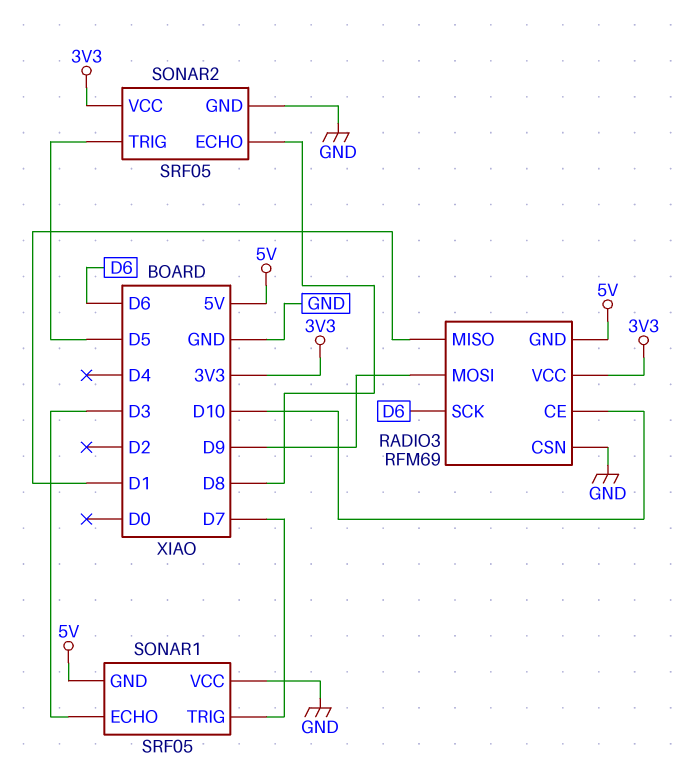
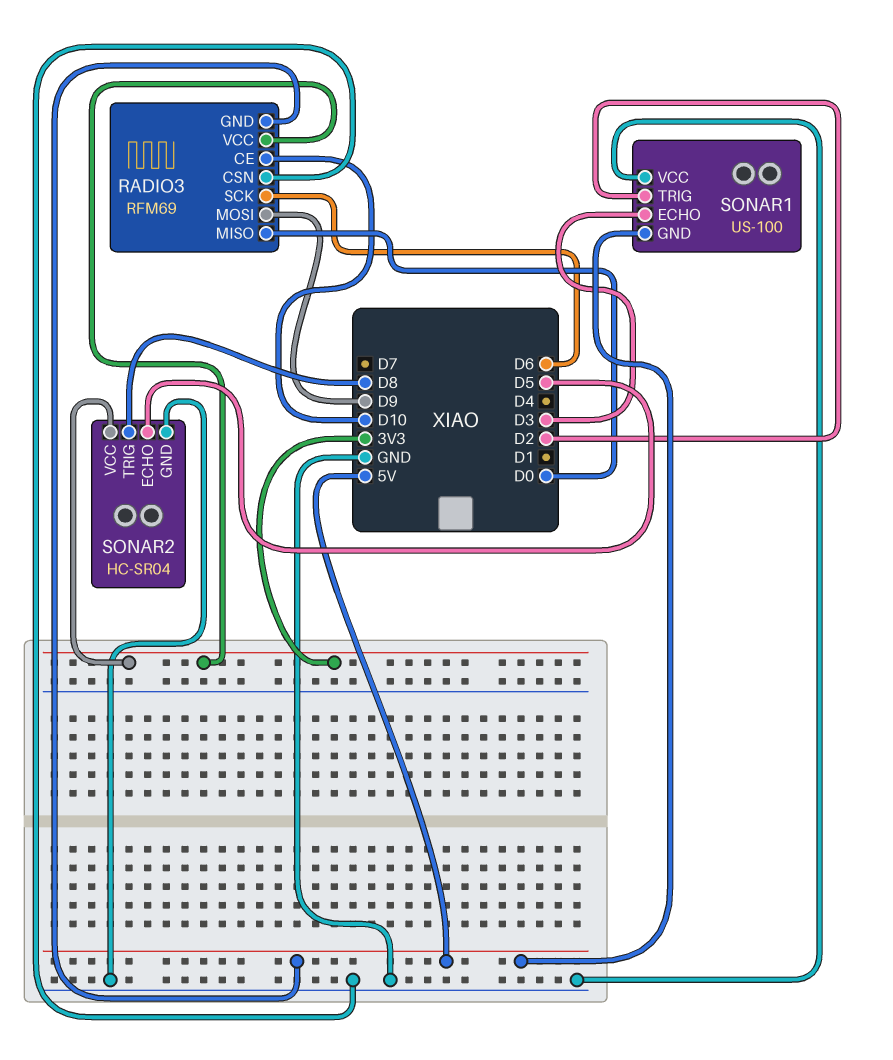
RADIO3 pin MISO: D1 -> D0
SONAR1: SRF05 -> US-100
SONAR1 pin TRIG: D7 -> D2
SONAR2: SRF05 -> HC-SR04
SONAR2 pin ECHO: D8 -> D5
SONAR2 pin TRIG: D5 -> D8

